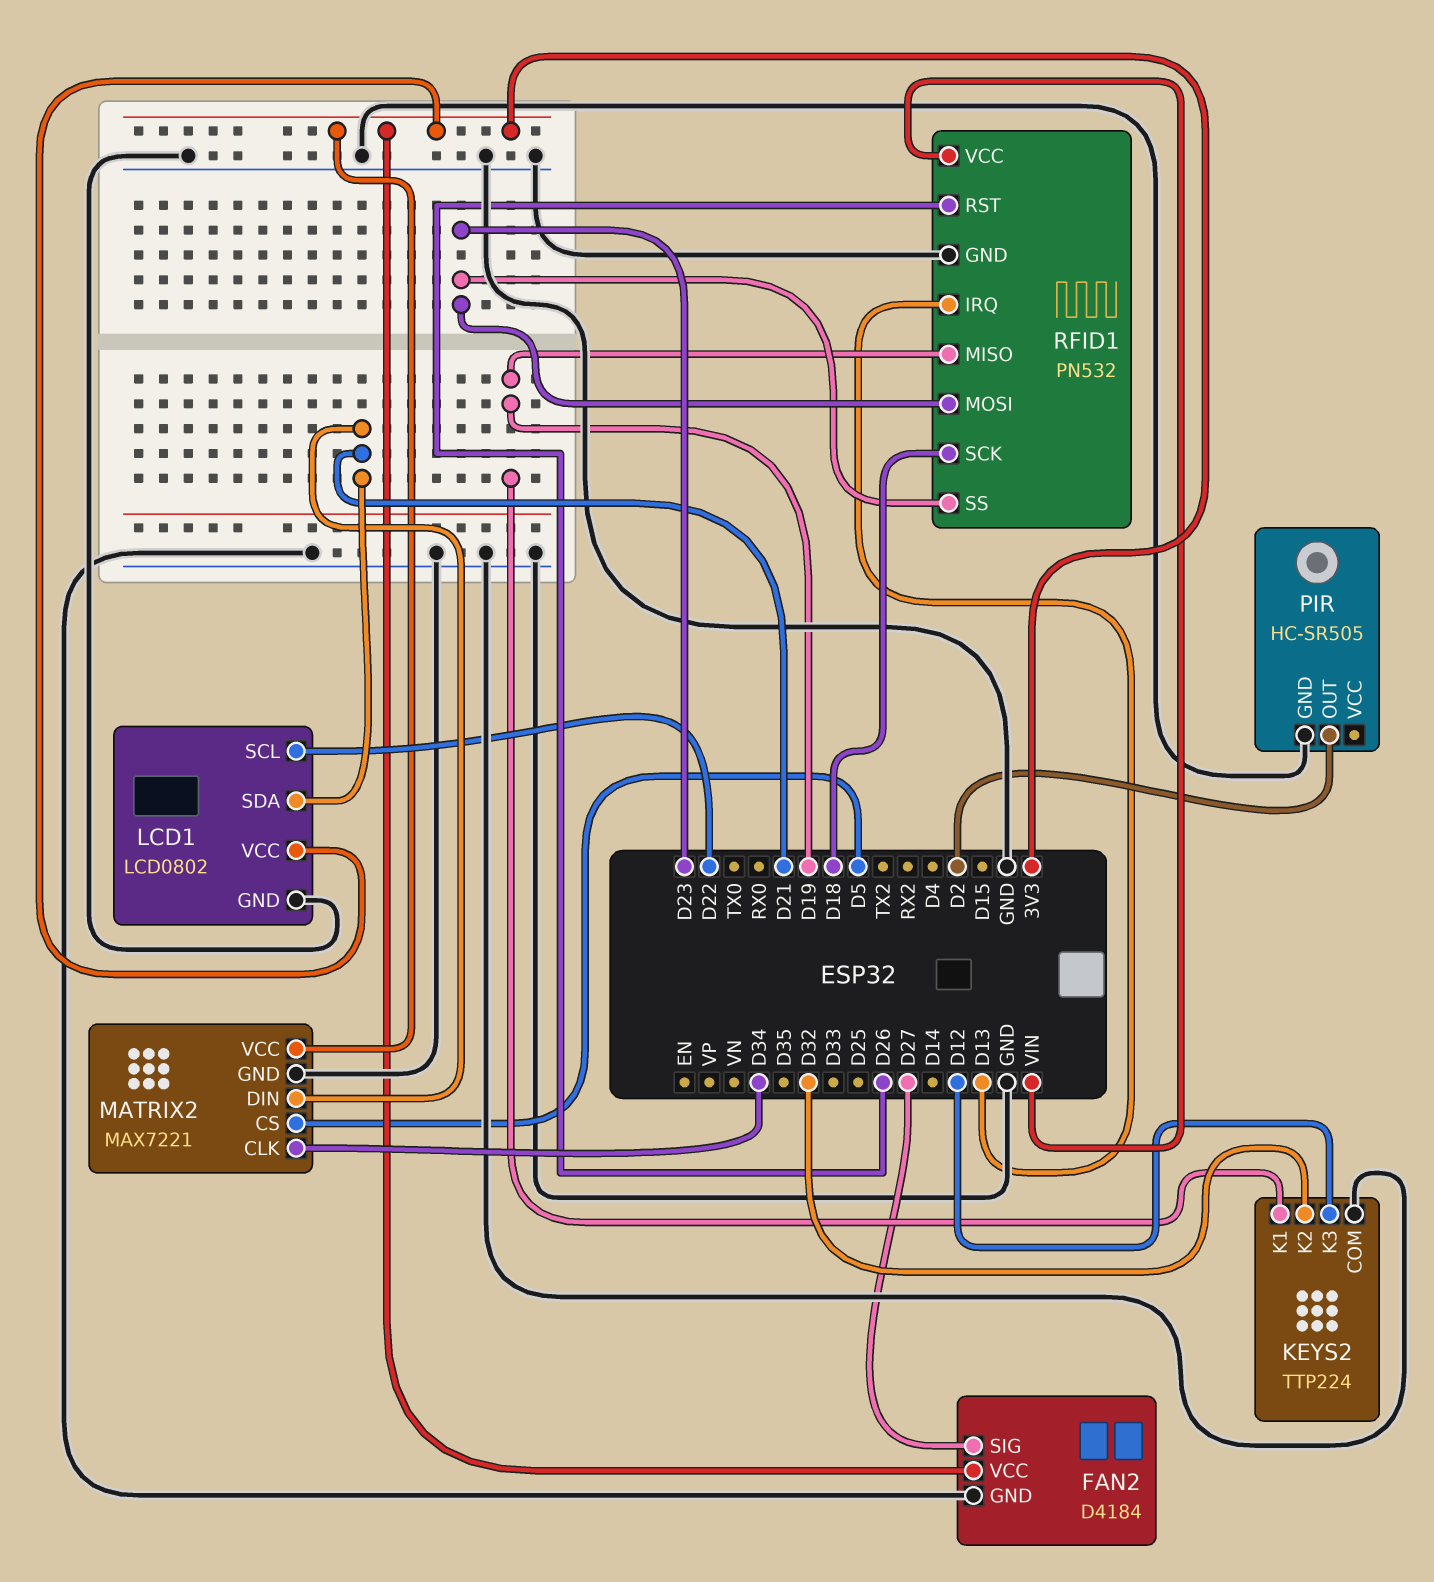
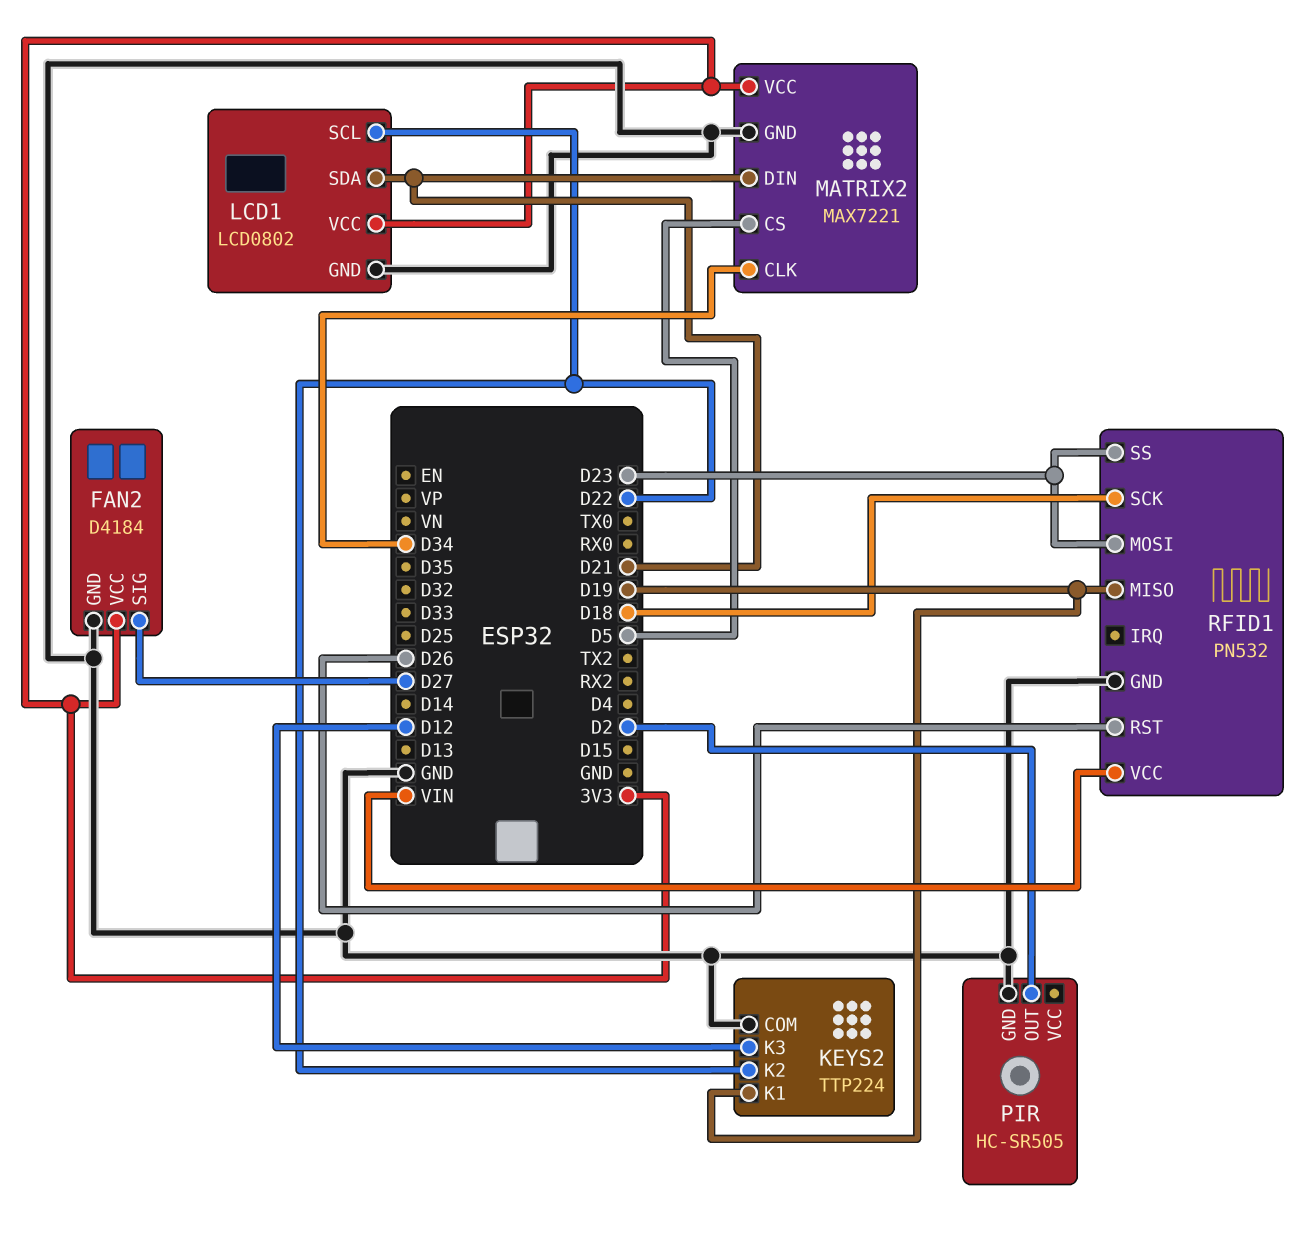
KEYS2 pin K2: D32 -> D22
RFID1 pin IRQ: D13 -> none

